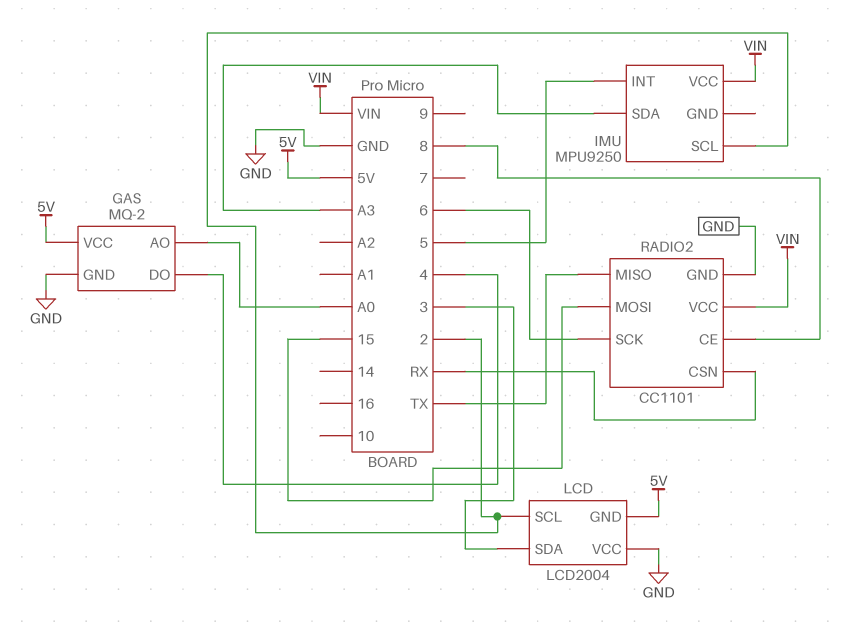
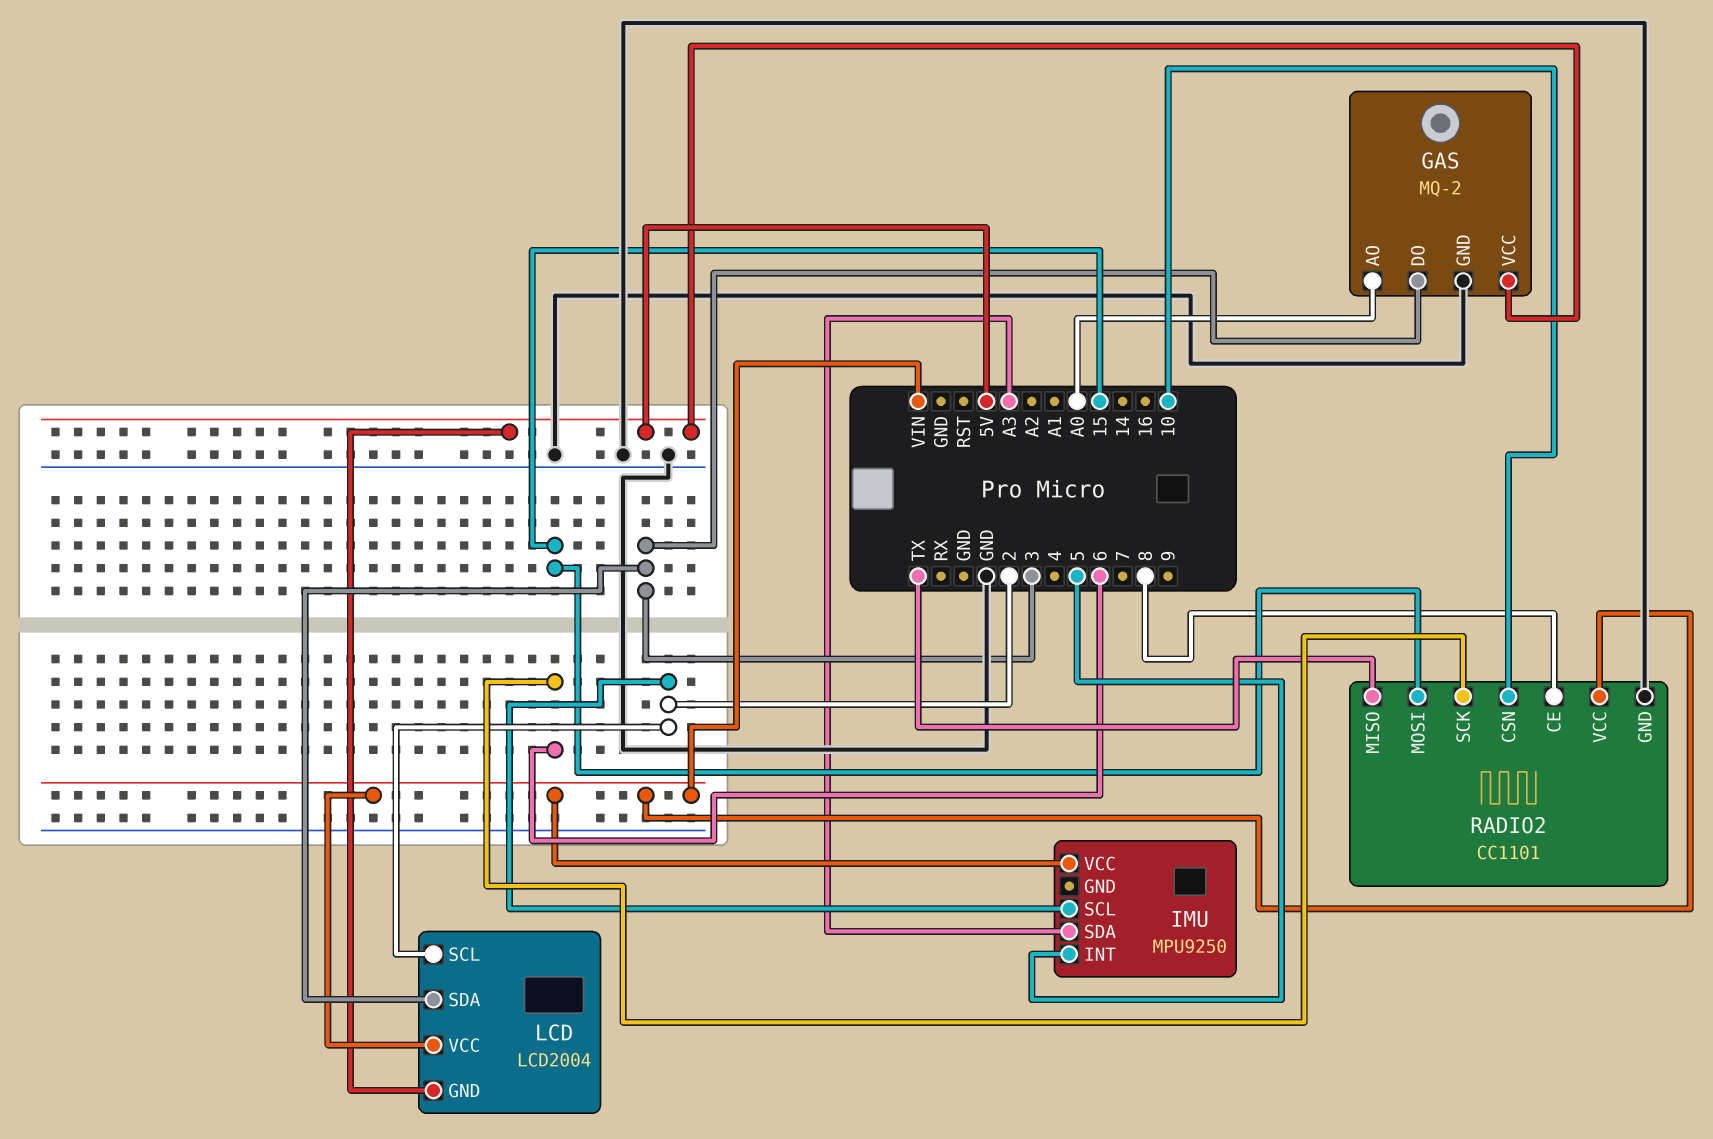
GAS pin DO: 4 -> 3
LCD pin VCC: GND -> VIN
RADIO2 pin CSN: RX -> 10

